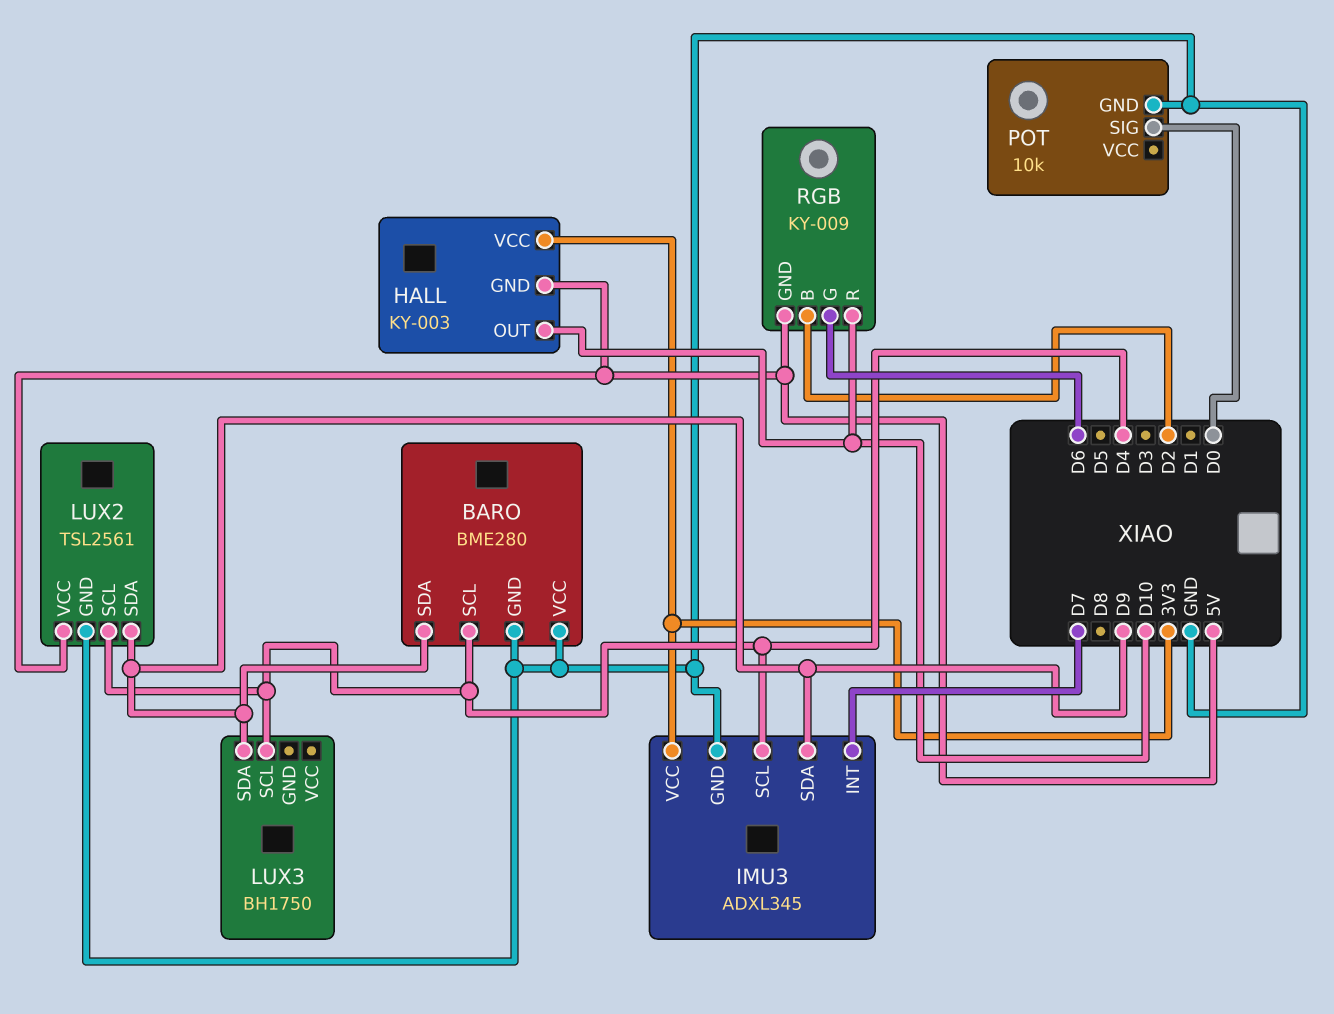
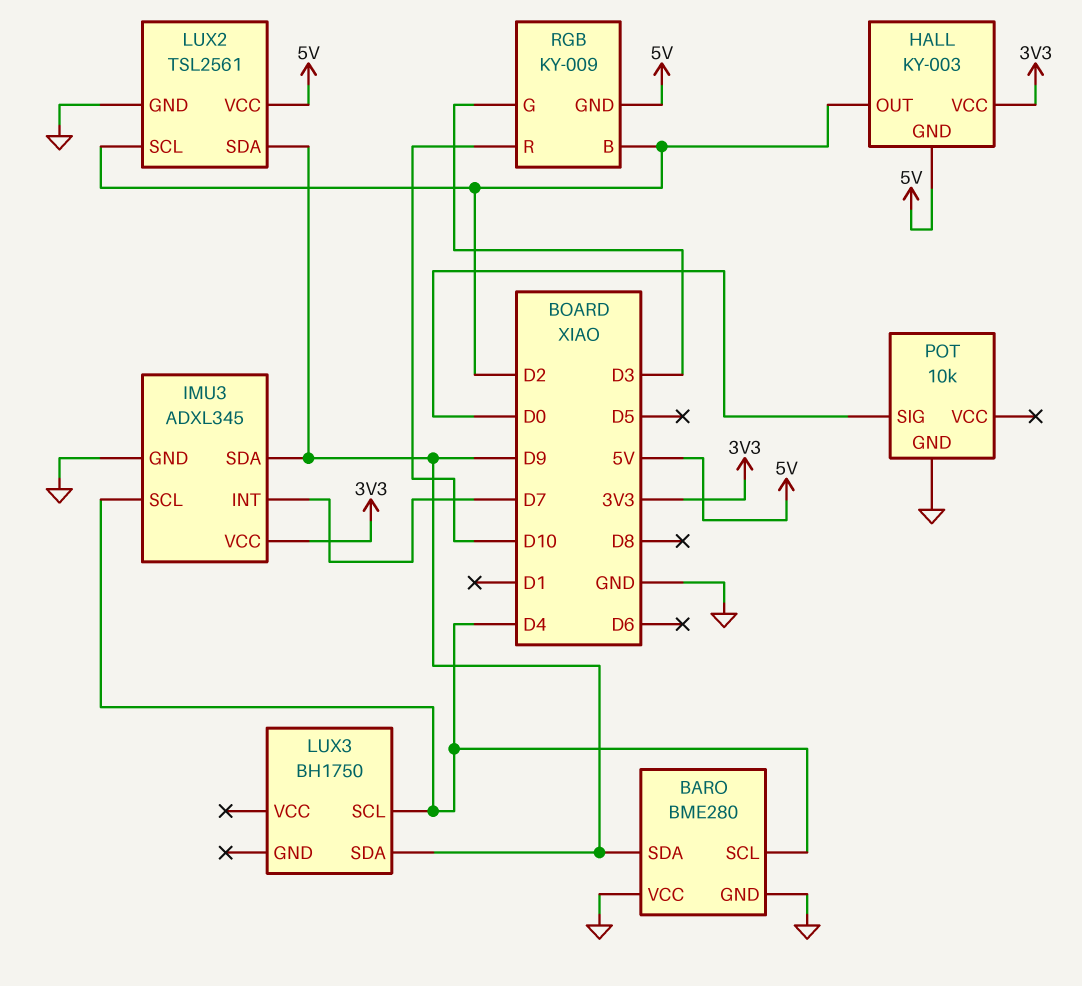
HALL pin OUT: D10 -> D2
LUX2 pin SCL: D4 -> D2
RGB pin G: D6 -> D3

